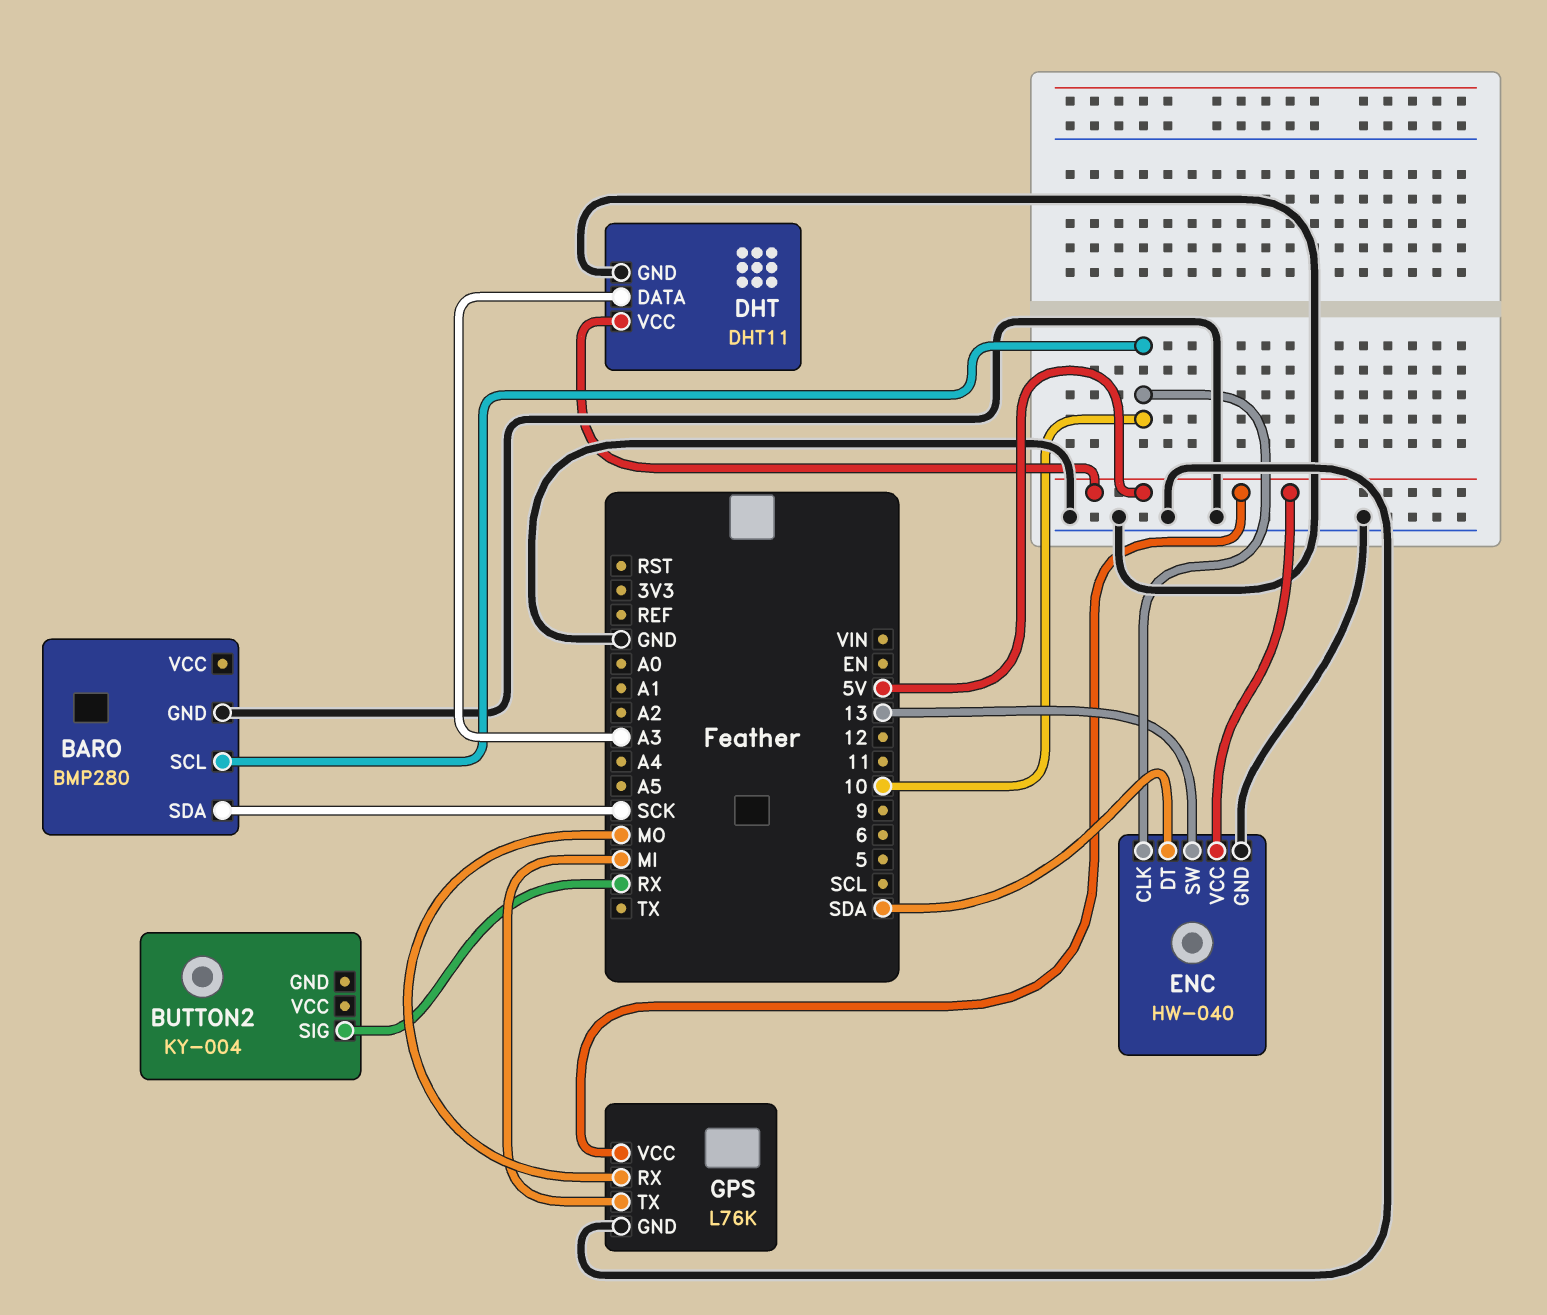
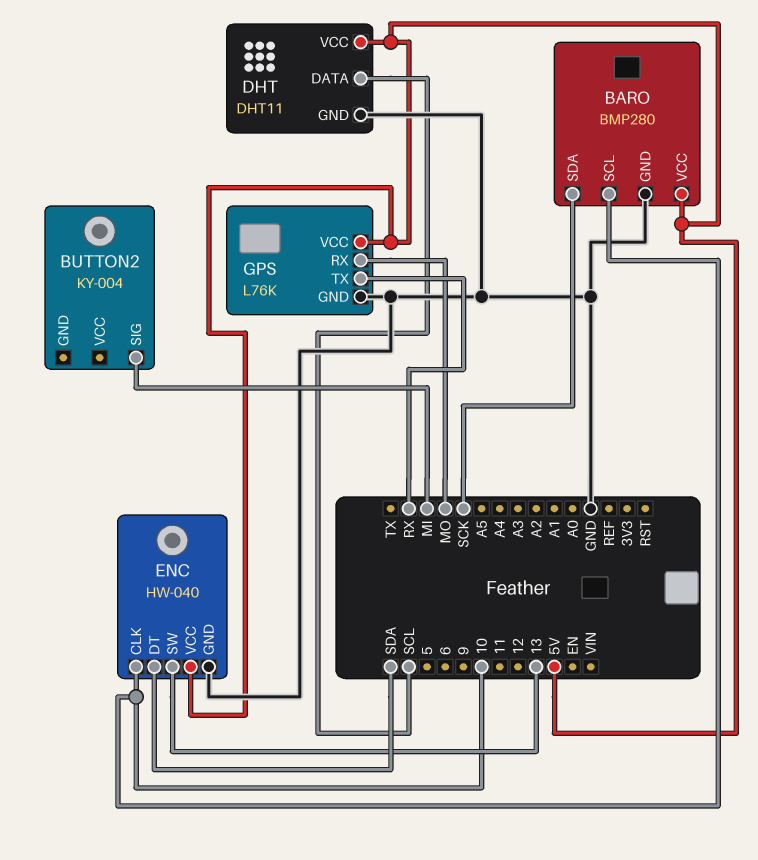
BARO pin VCC: none -> 5V
BUTTON2 pin SIG: RX -> MI
DHT pin DATA: A3 -> SCL
GPS pin TX: MI -> RX

